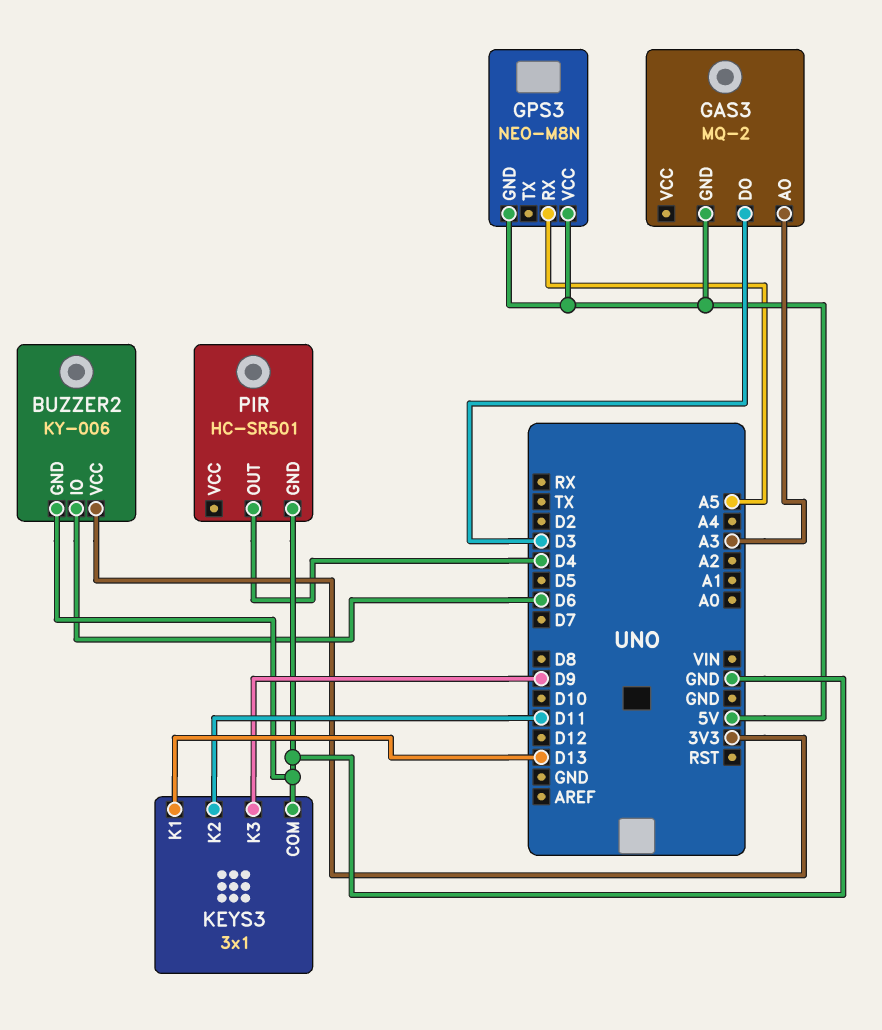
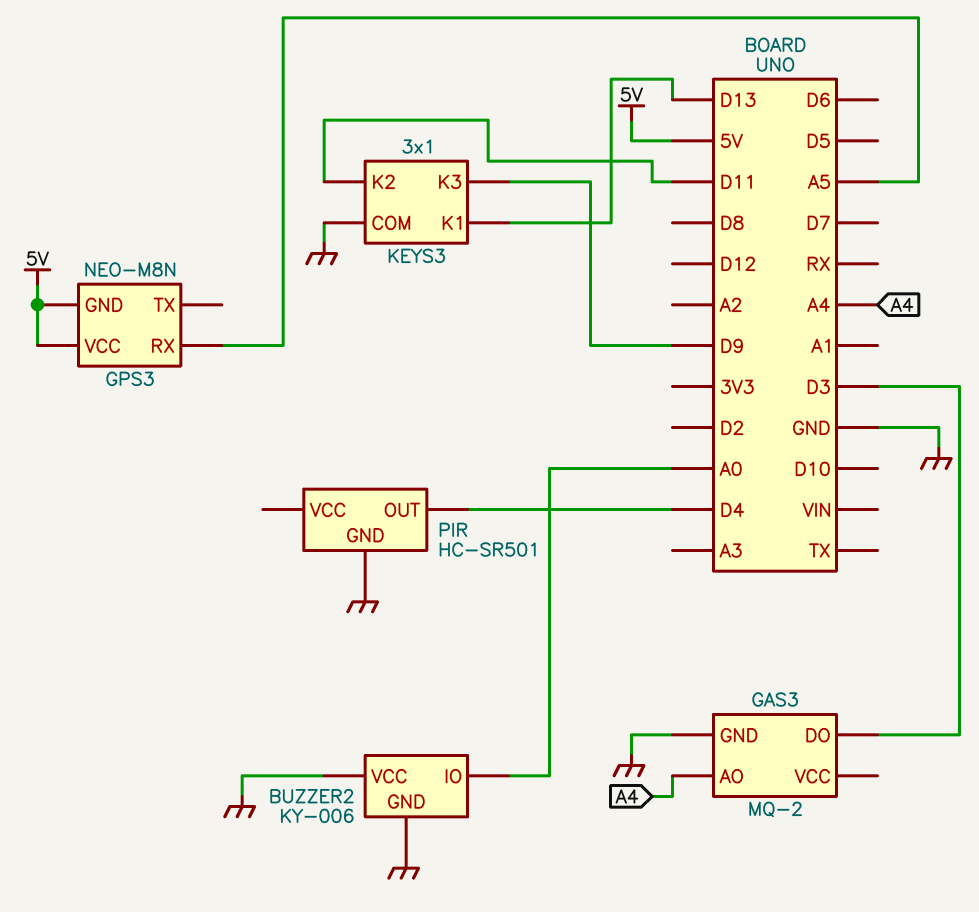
BUZZER2 pin IO: D6 -> A0
BUZZER2 pin VCC: 3V3 -> GND
GAS3 pin AO: A3 -> A4
GAS3 pin GND: 5V -> GND

